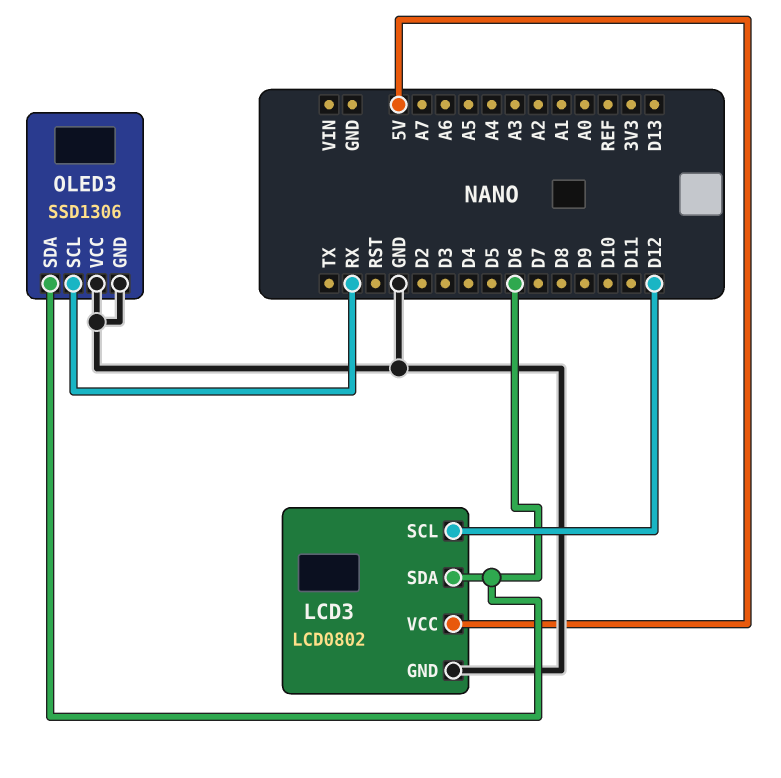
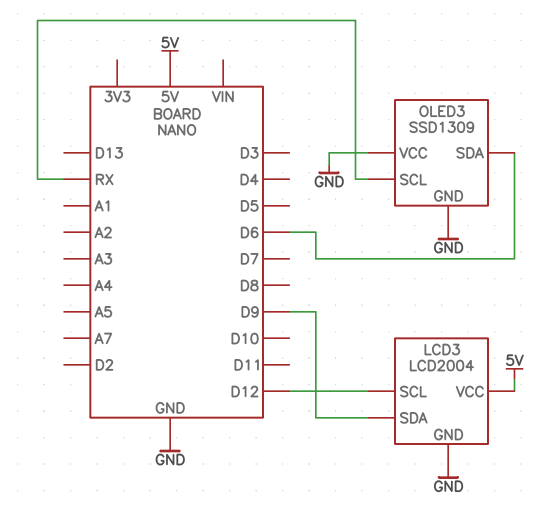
LCD3: LCD0802 -> LCD2004
LCD3 pin SDA: D6 -> D9
OLED3: SSD1306 -> SSD1309

